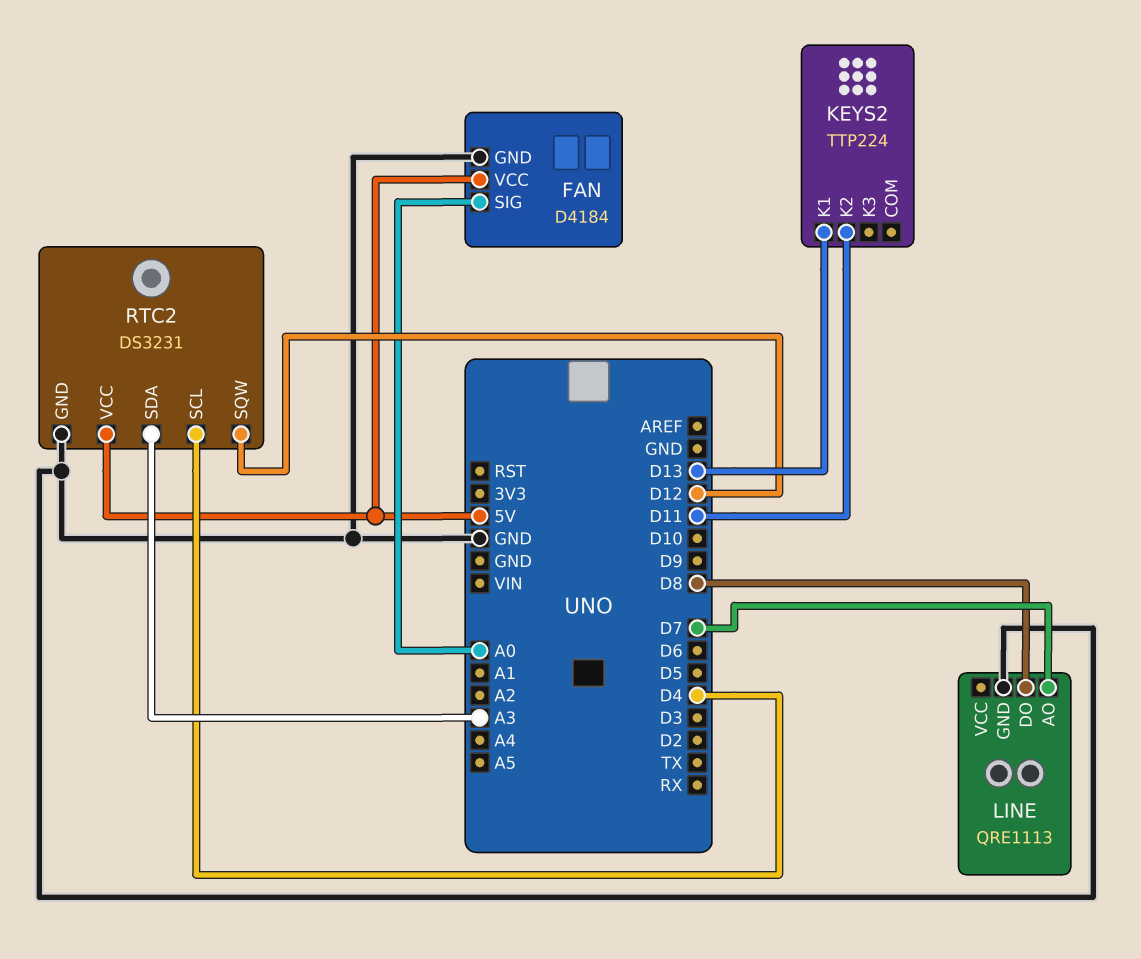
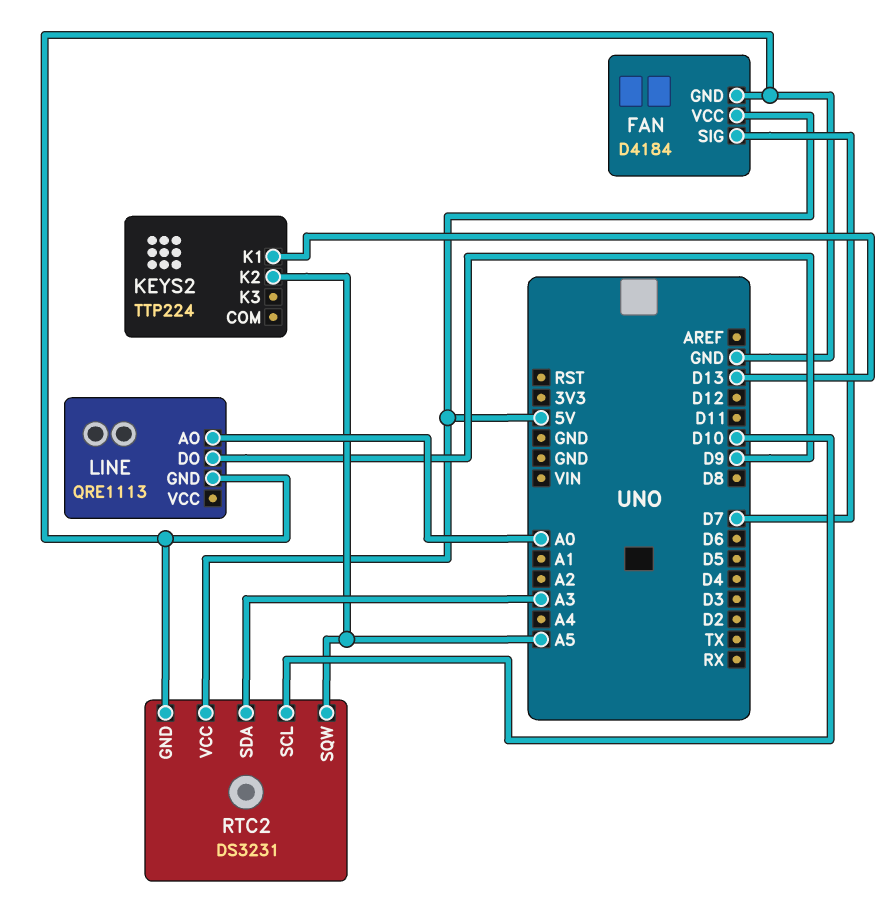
FAN pin SIG: A0 -> D7
KEYS2 pin K2: D11 -> A5
LINE pin AO: D7 -> A0
LINE pin DO: D8 -> D9
RTC2 pin SCL: D4 -> D10
RTC2 pin SQW: D12 -> A5

